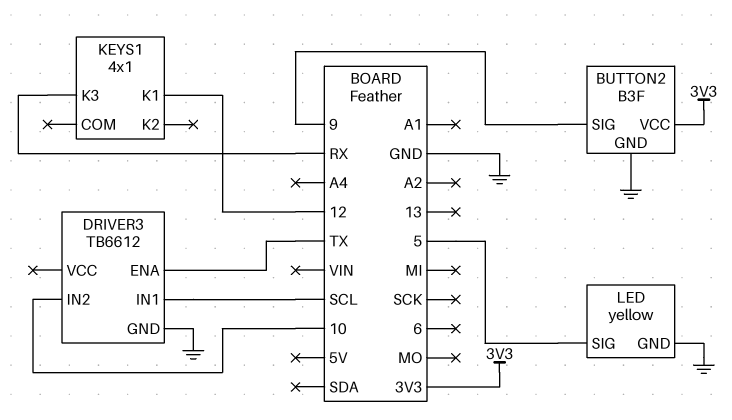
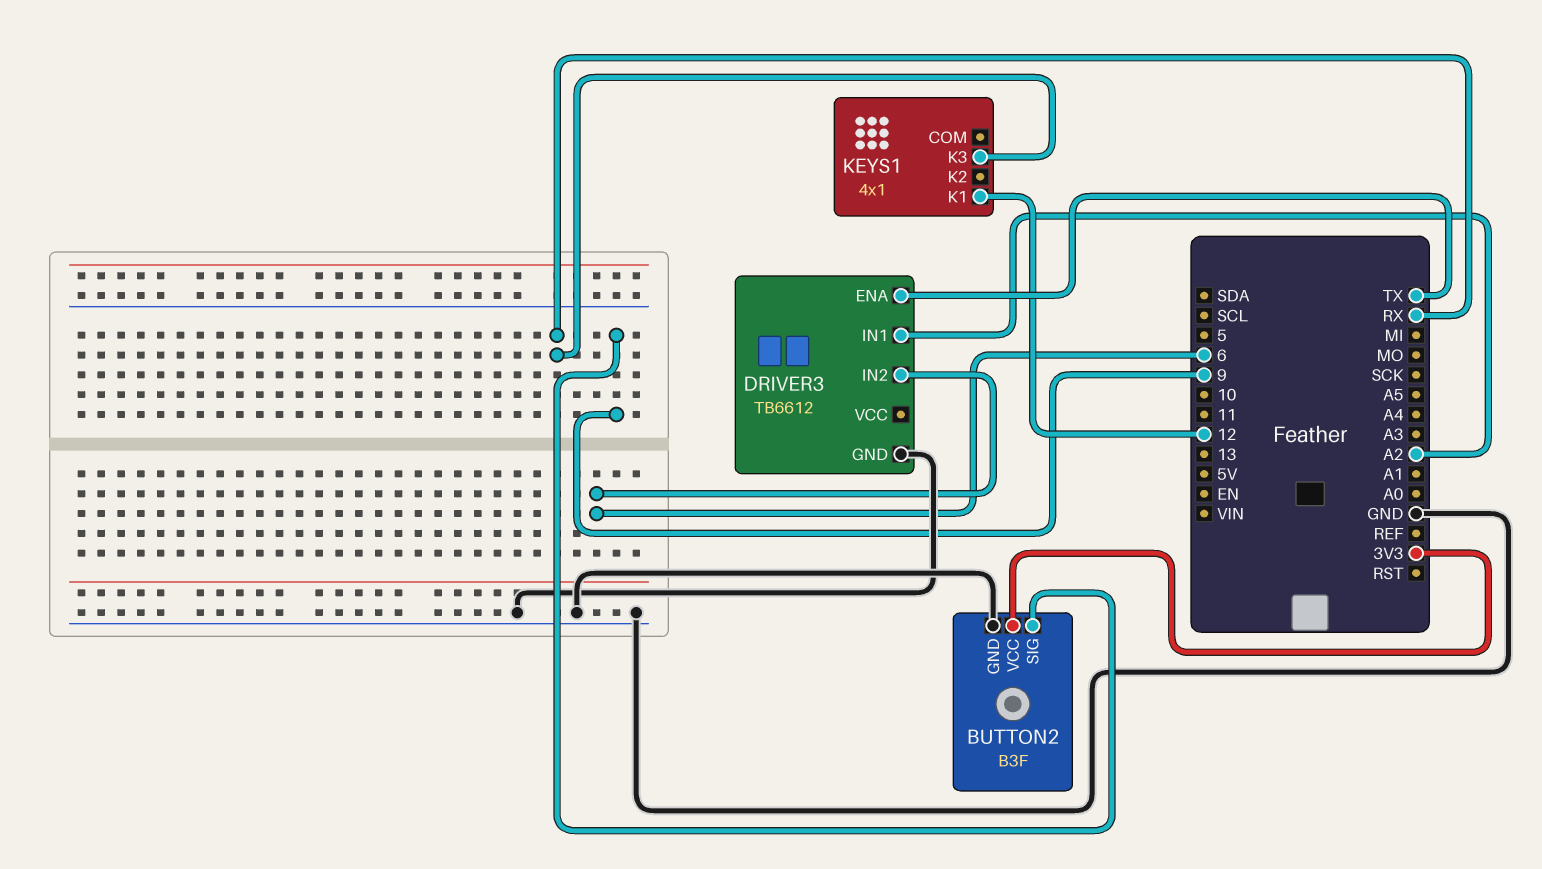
DRIVER3 pin IN1: SCL -> A2
DRIVER3 pin IN2: 10 -> 6
LED: yellow -> none
LED pin GND: GND -> none
LED pin SIG: 5 -> none

